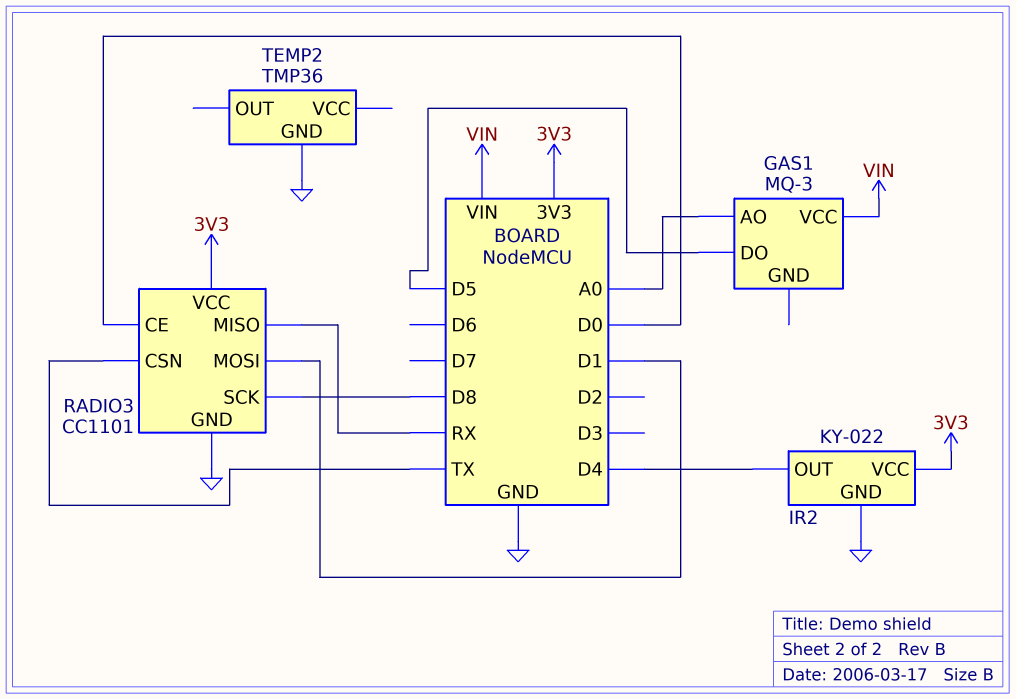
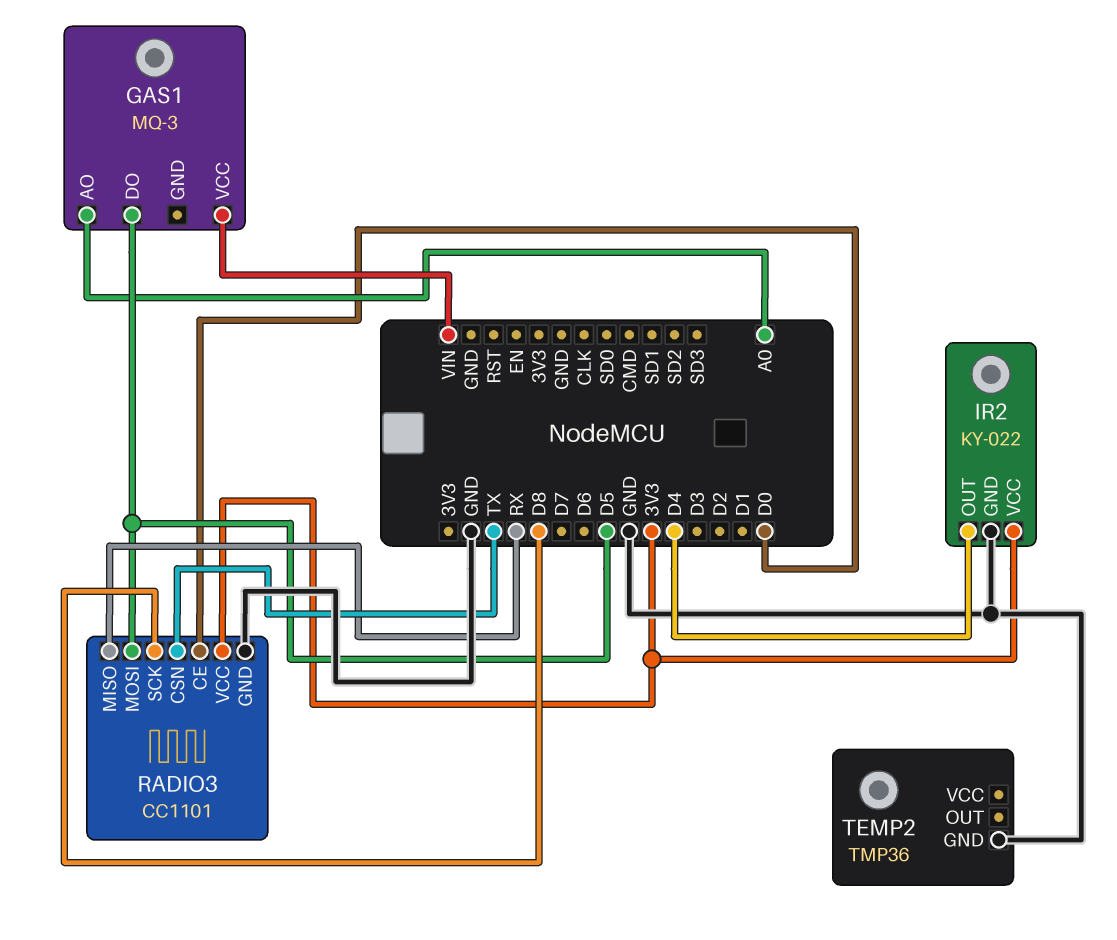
RADIO3 pin MOSI: D1 -> D5

